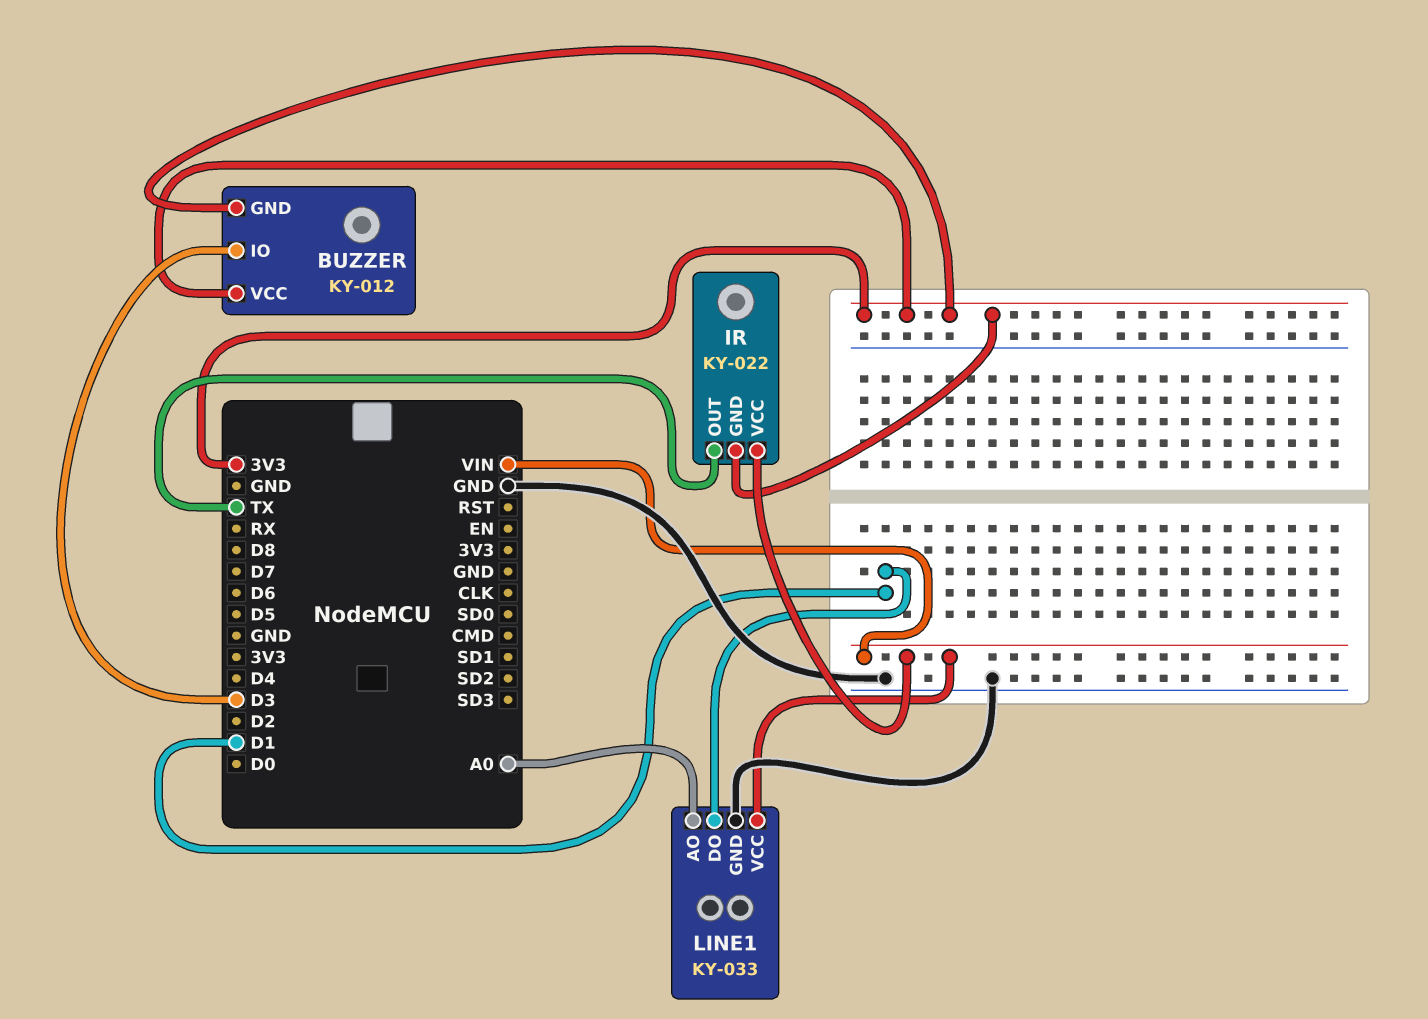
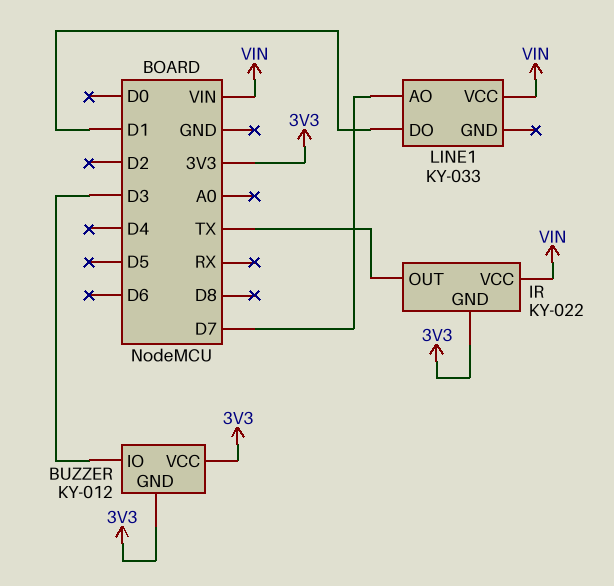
LINE1 pin AO: A0 -> D7
LINE1 pin GND: GND -> none

